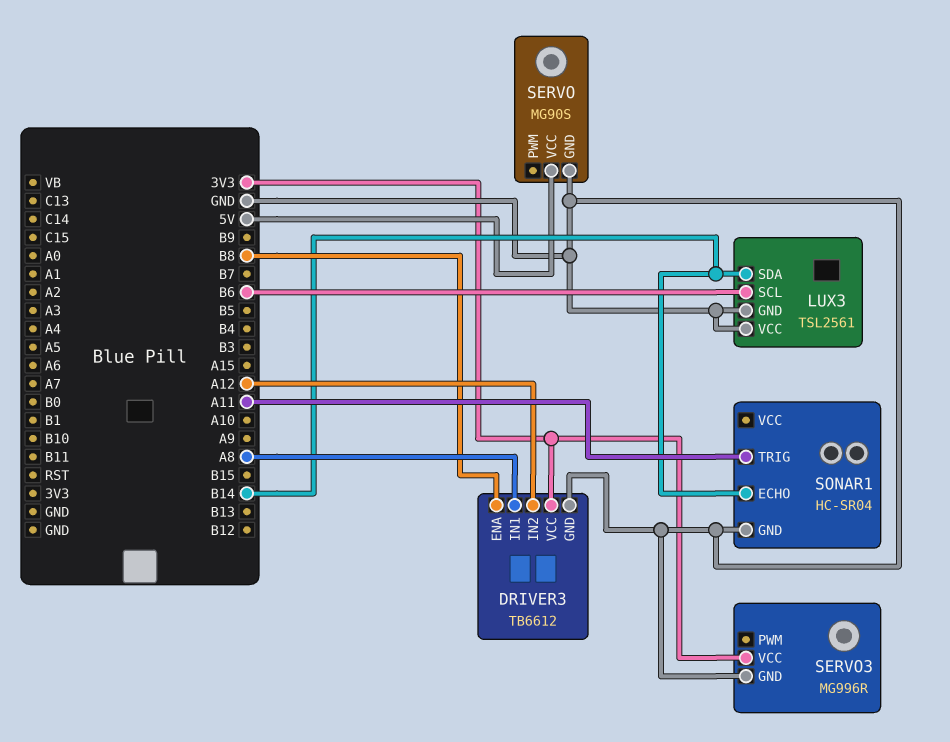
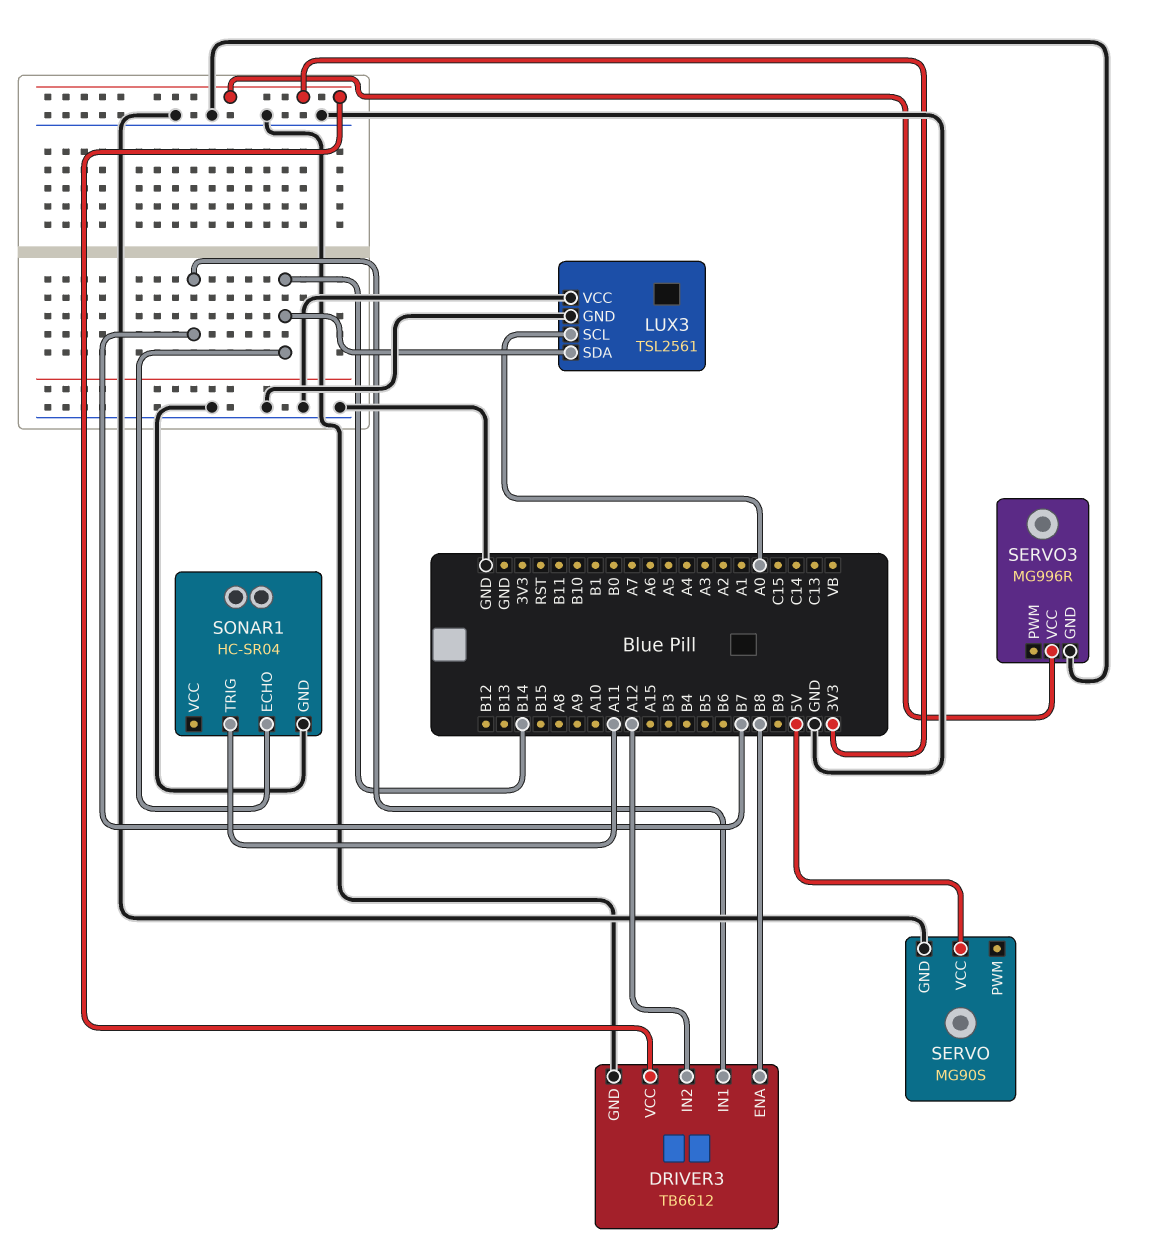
DRIVER3 pin IN1: A8 -> B7
LUX3 pin SCL: B6 -> A0

